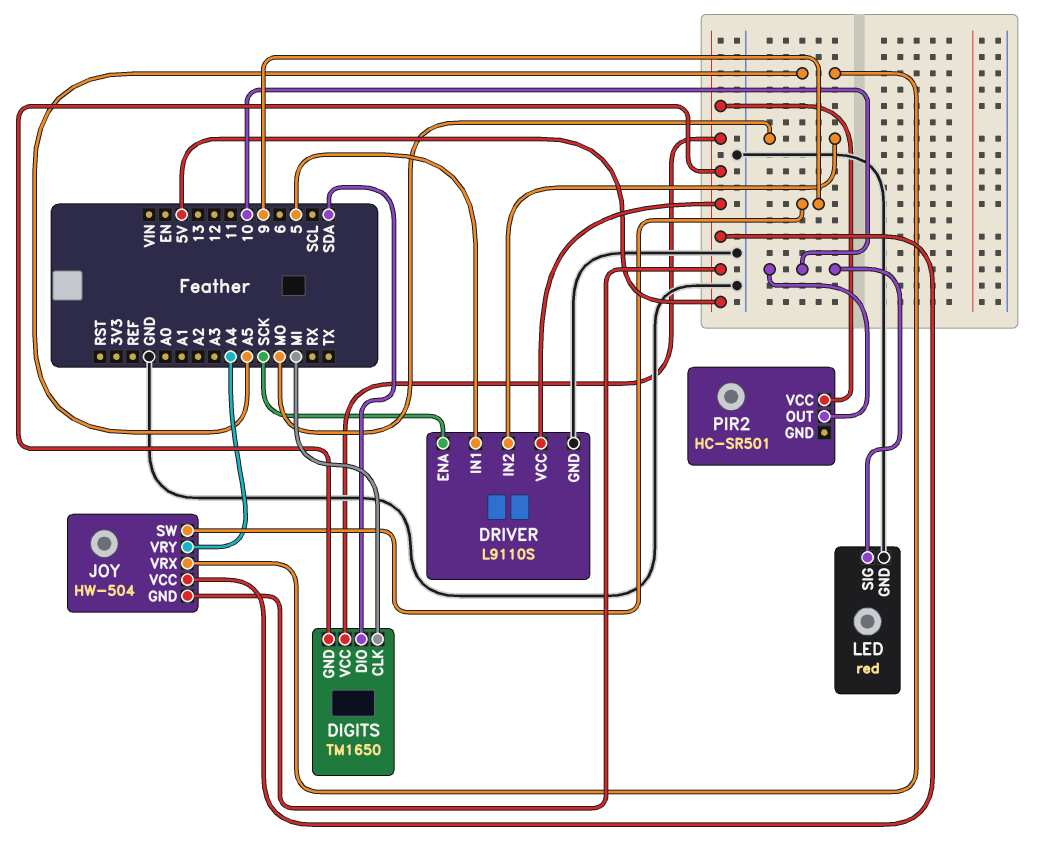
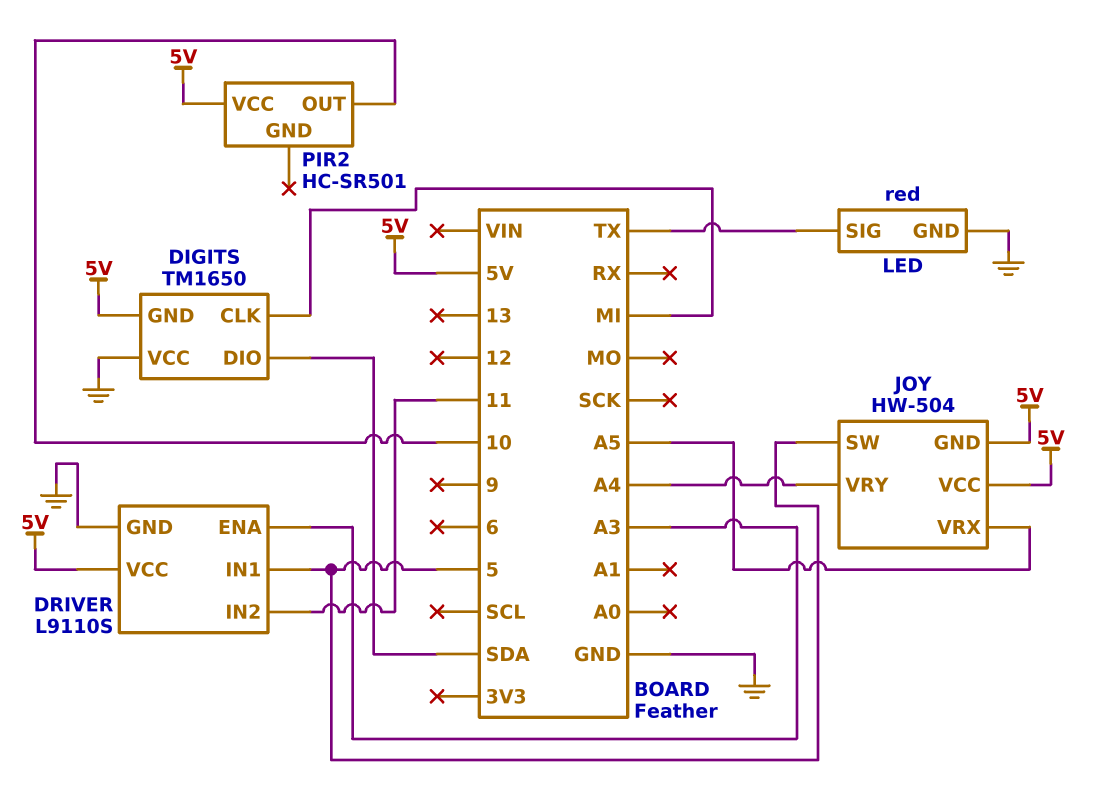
DIGITS pin VCC: 5V -> GND
DRIVER pin ENA: SCK -> A3
DRIVER pin IN2: MO -> 11
JOY pin SW: 9 -> 5
LED pin SIG: 10 -> TX

